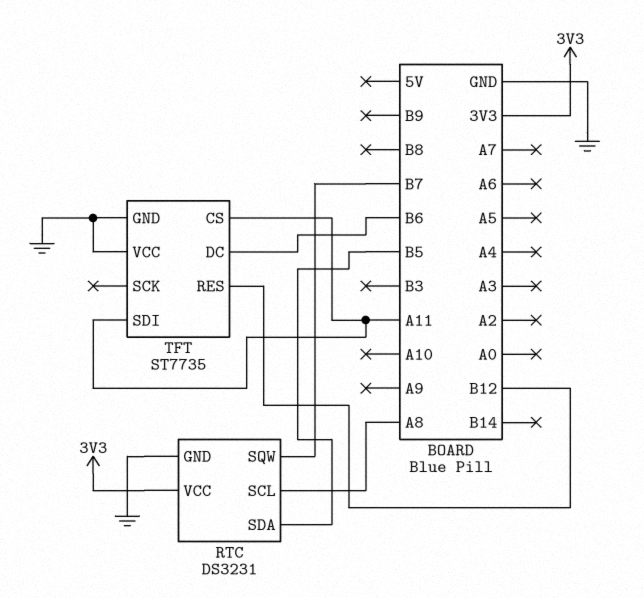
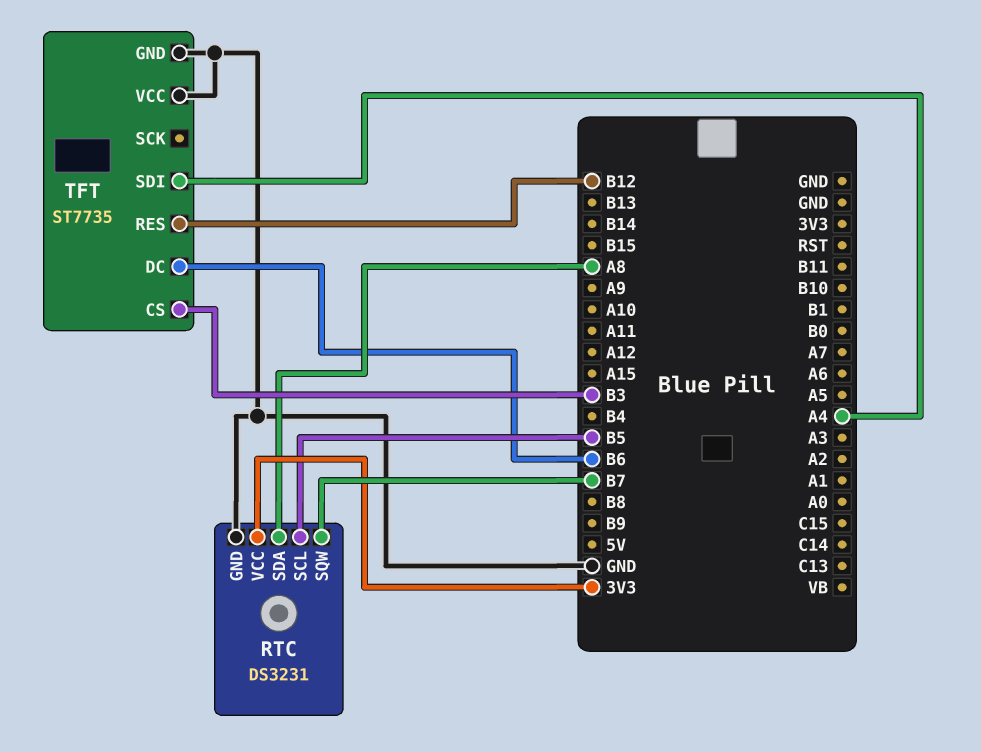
RTC pin SCL: A8 -> B5
RTC pin SDA: B5 -> A8
TFT pin CS: A11 -> B3
TFT pin SDI: A11 -> A4

